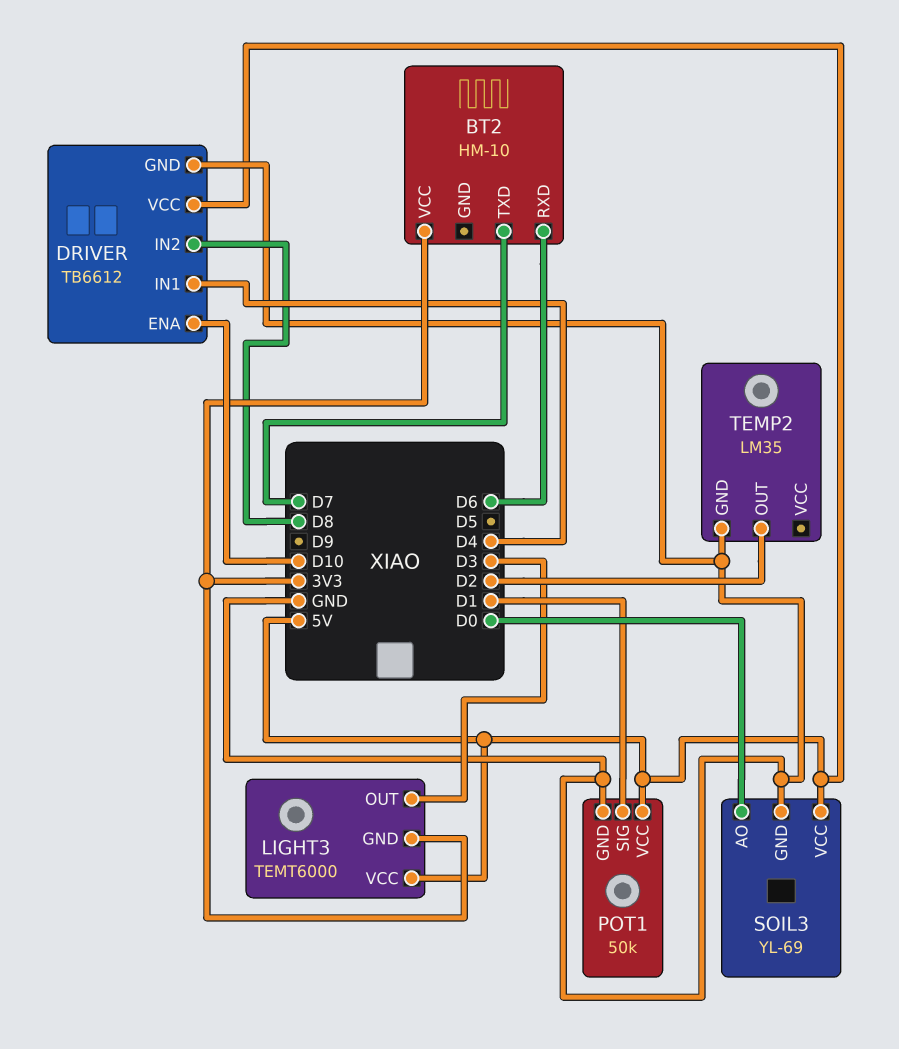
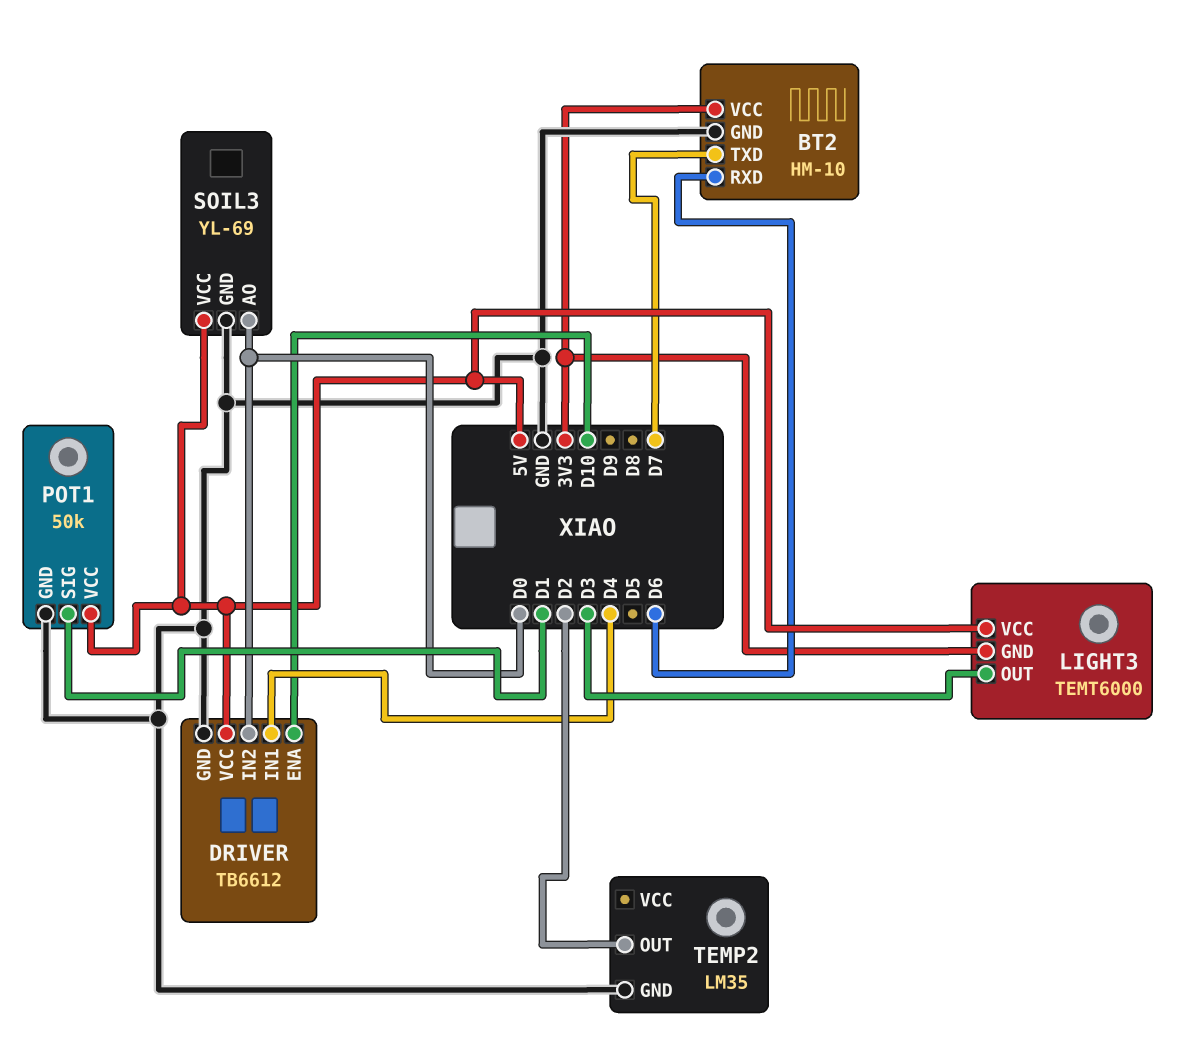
BT2 pin GND: none -> GND
DRIVER pin IN2: D8 -> D0

